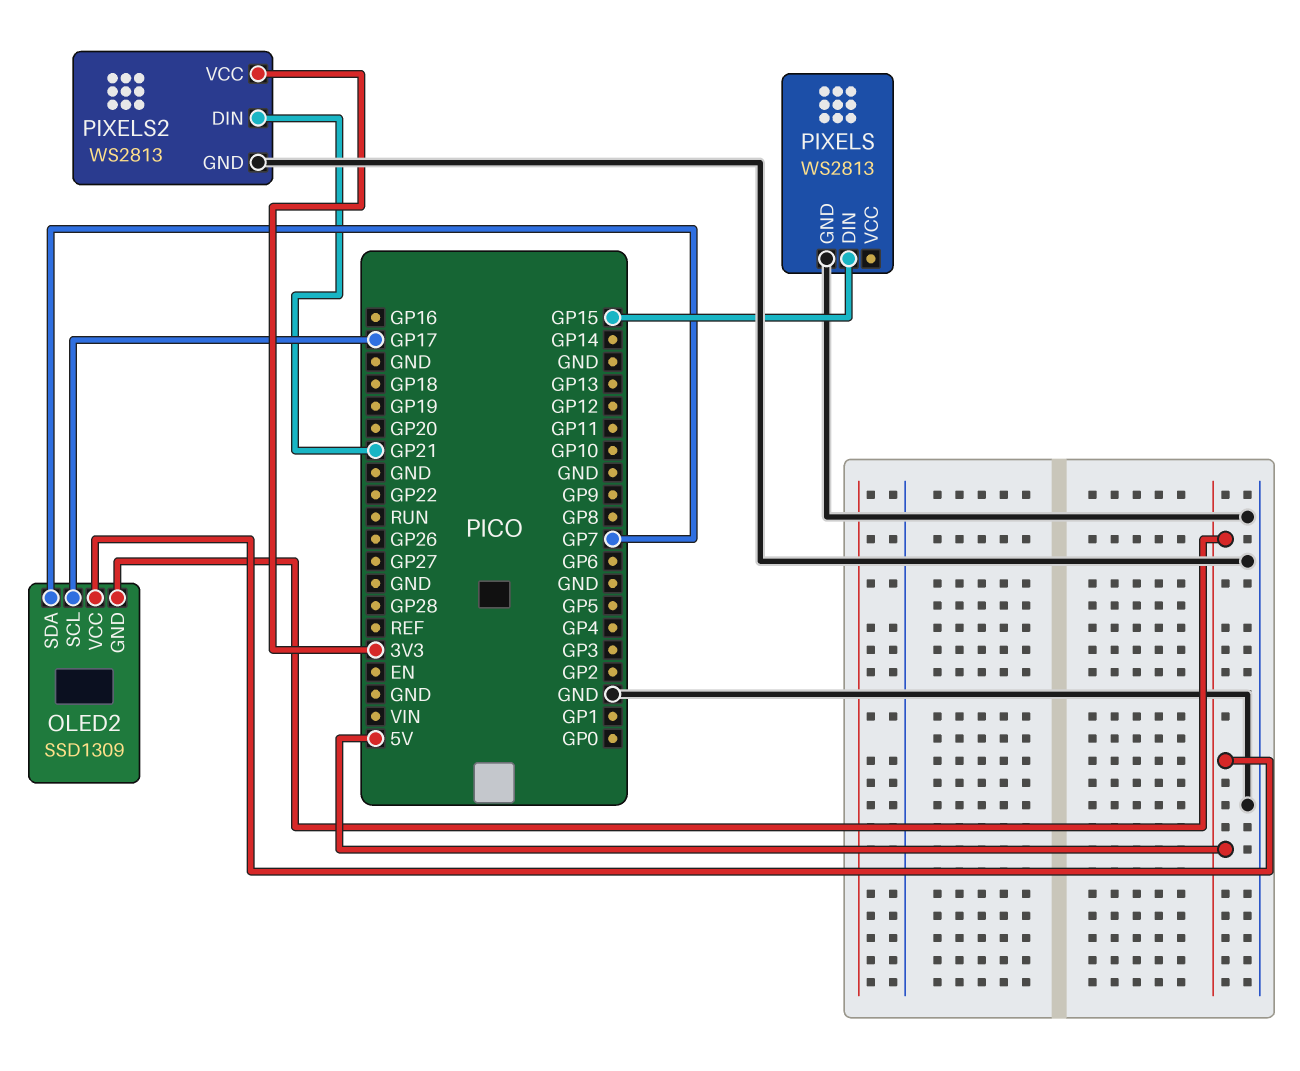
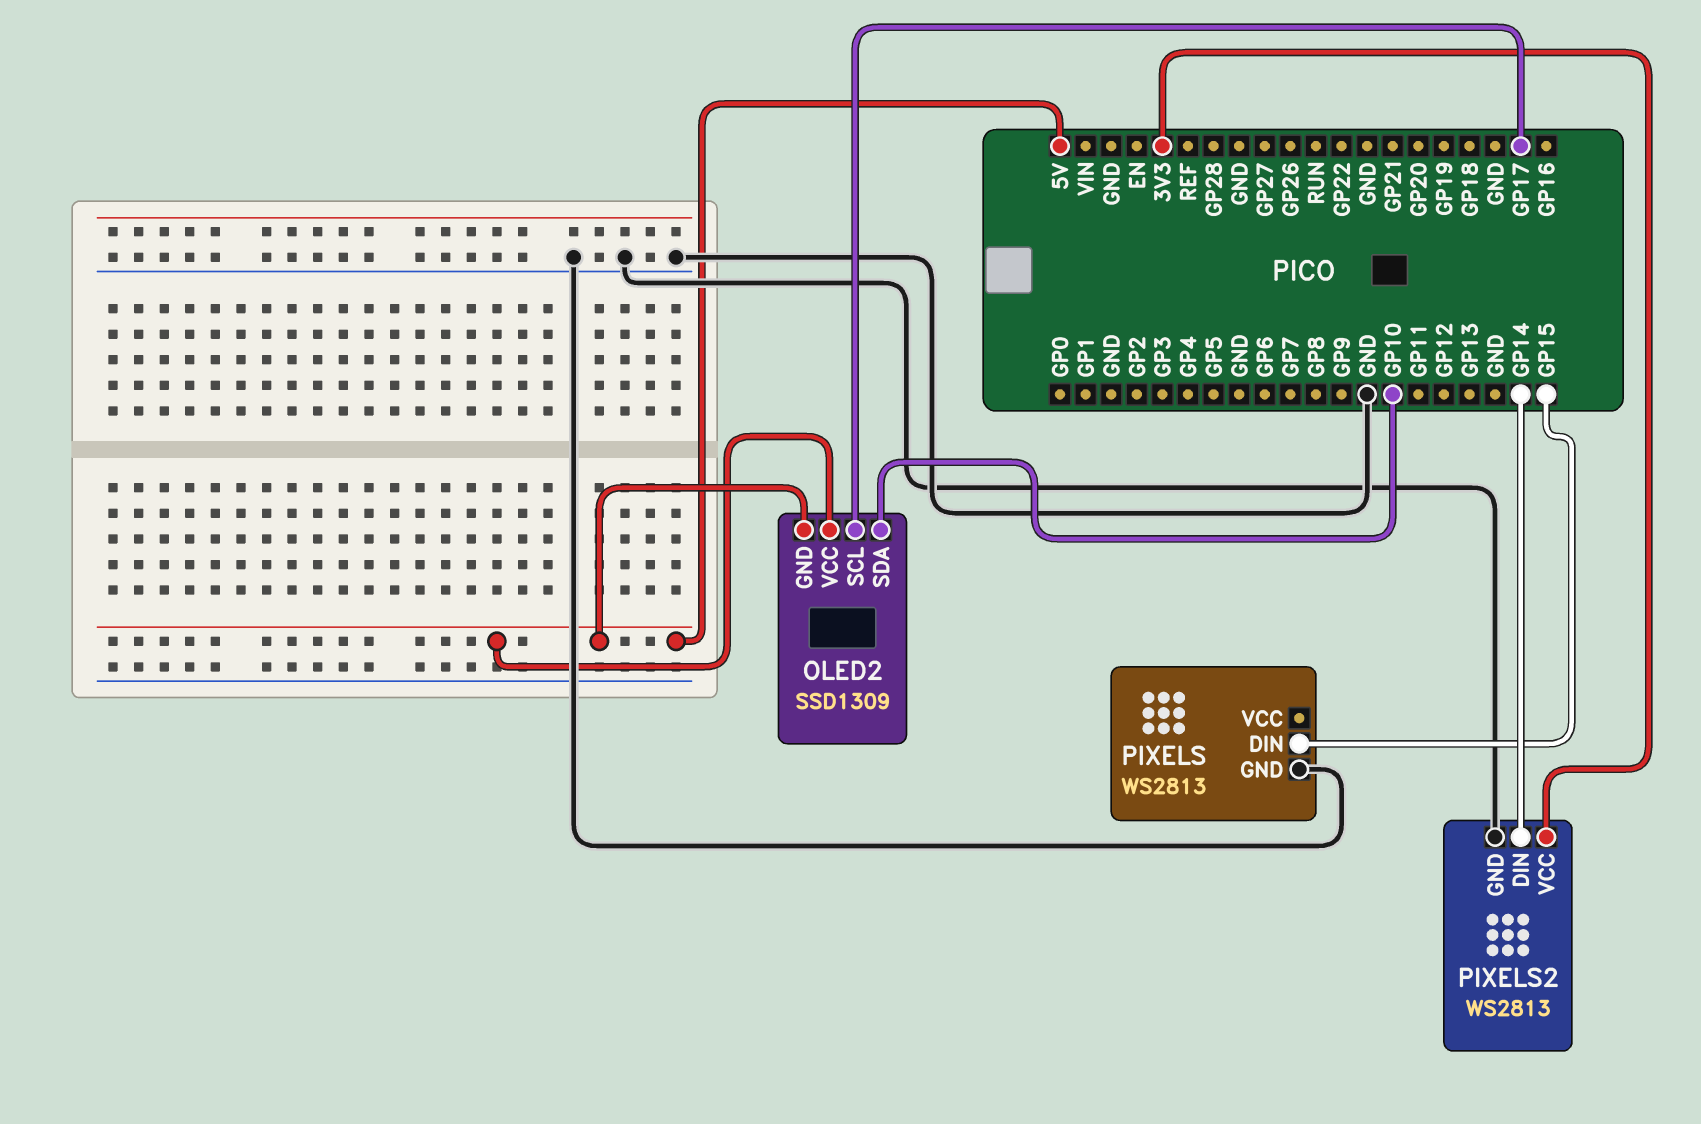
OLED2 pin SDA: GP7 -> GP10
PIXELS2 pin DIN: GP21 -> GP14

